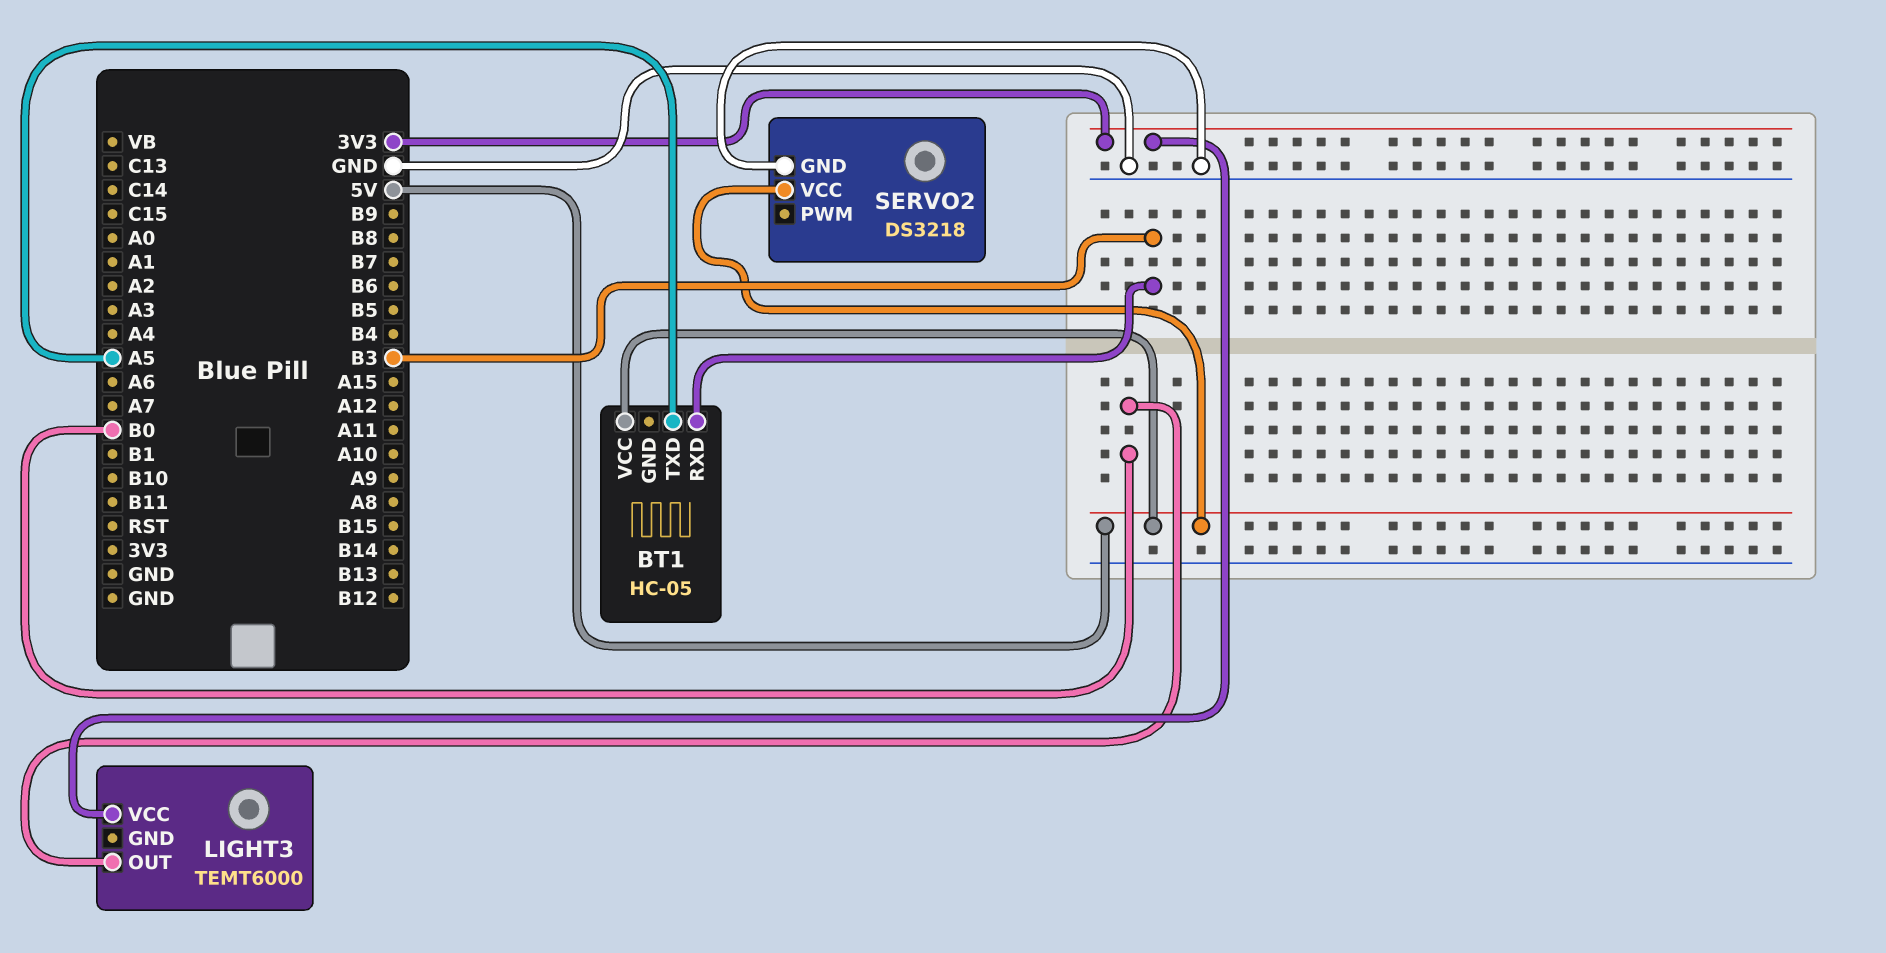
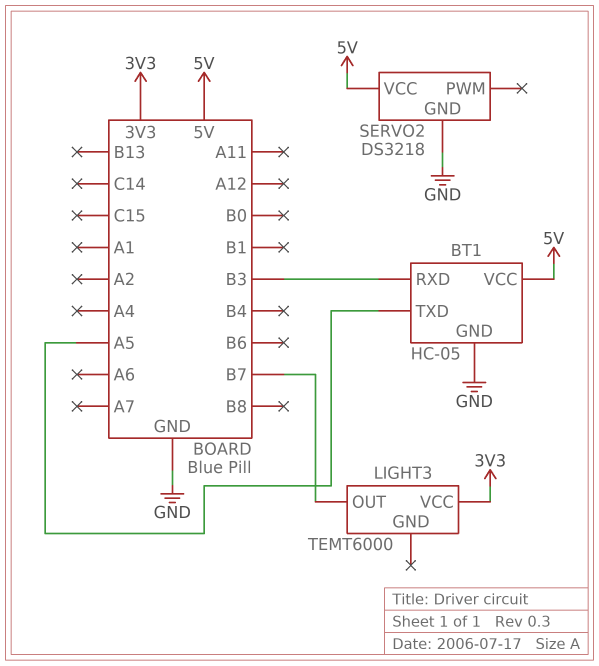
BT1 pin GND: none -> GND
LIGHT3 pin OUT: B0 -> B7

